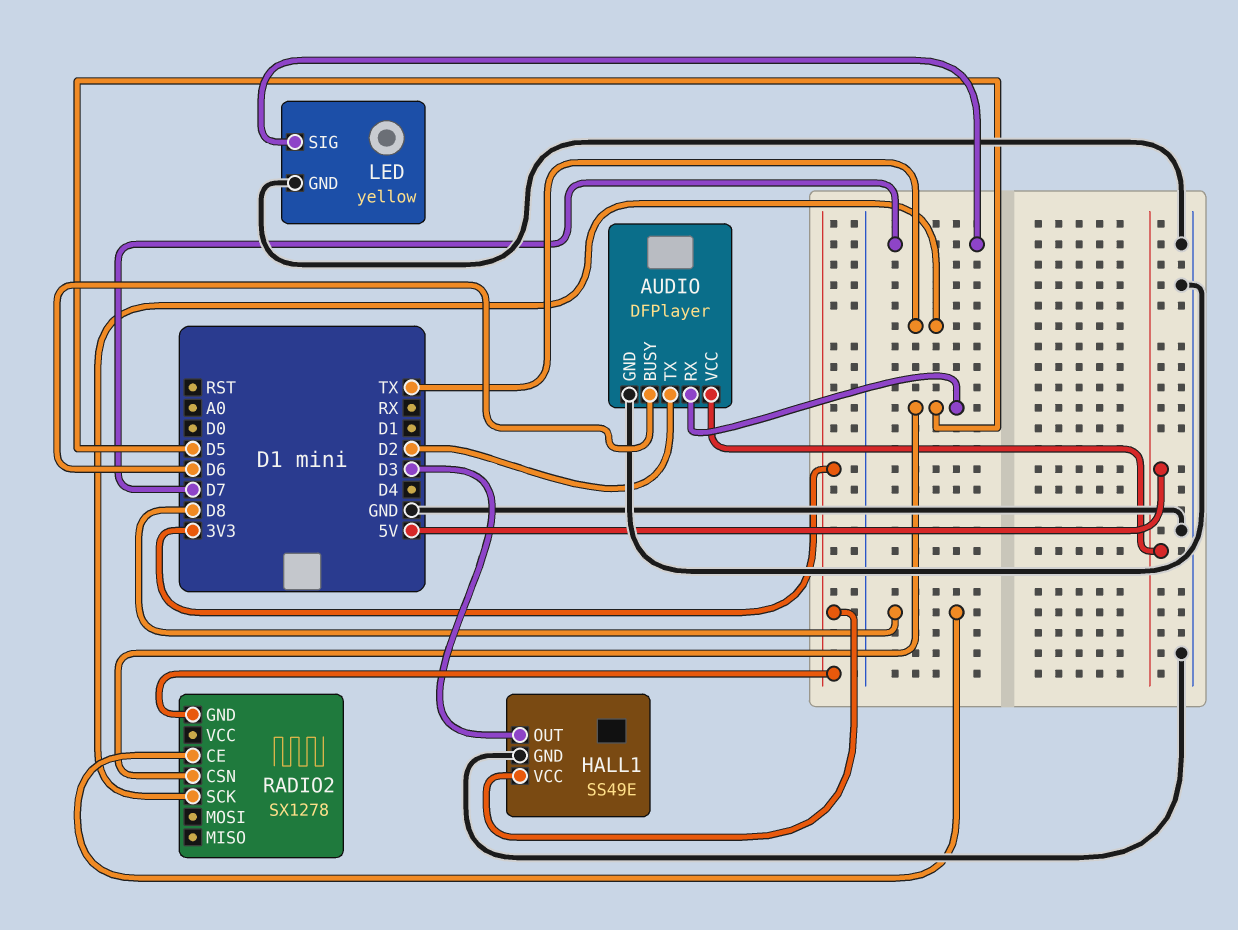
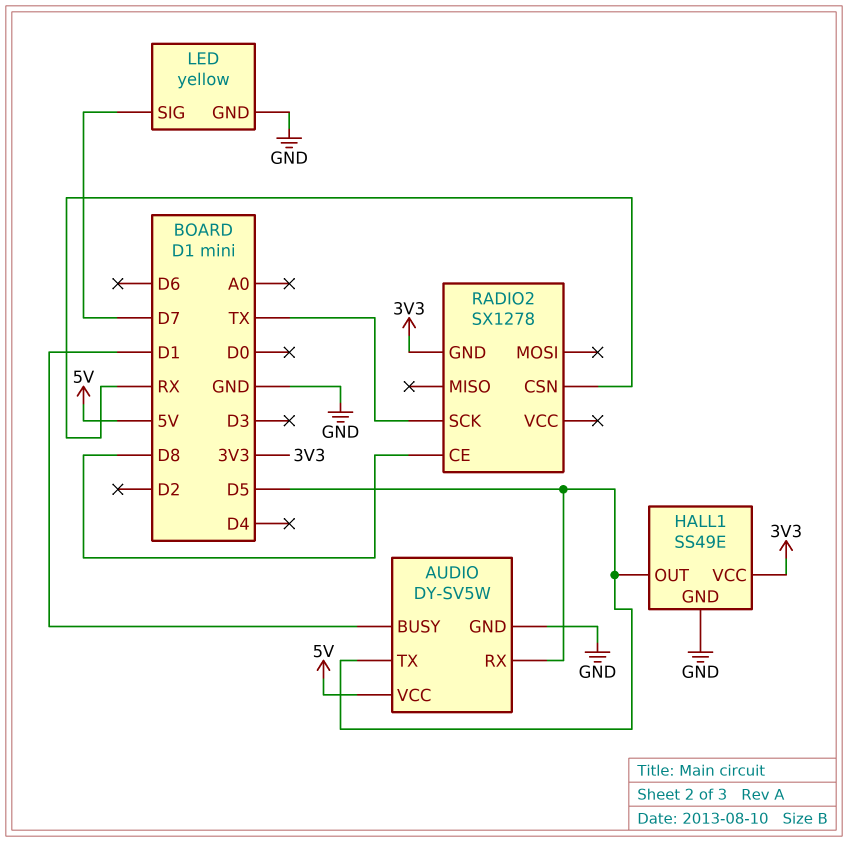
AUDIO: DFPlayer -> DY-SV5W
AUDIO pin BUSY: D6 -> D1
AUDIO pin TX: D2 -> D5
HALL1 pin OUT: D3 -> D5
RADIO2 pin CSN: D5 -> RX

